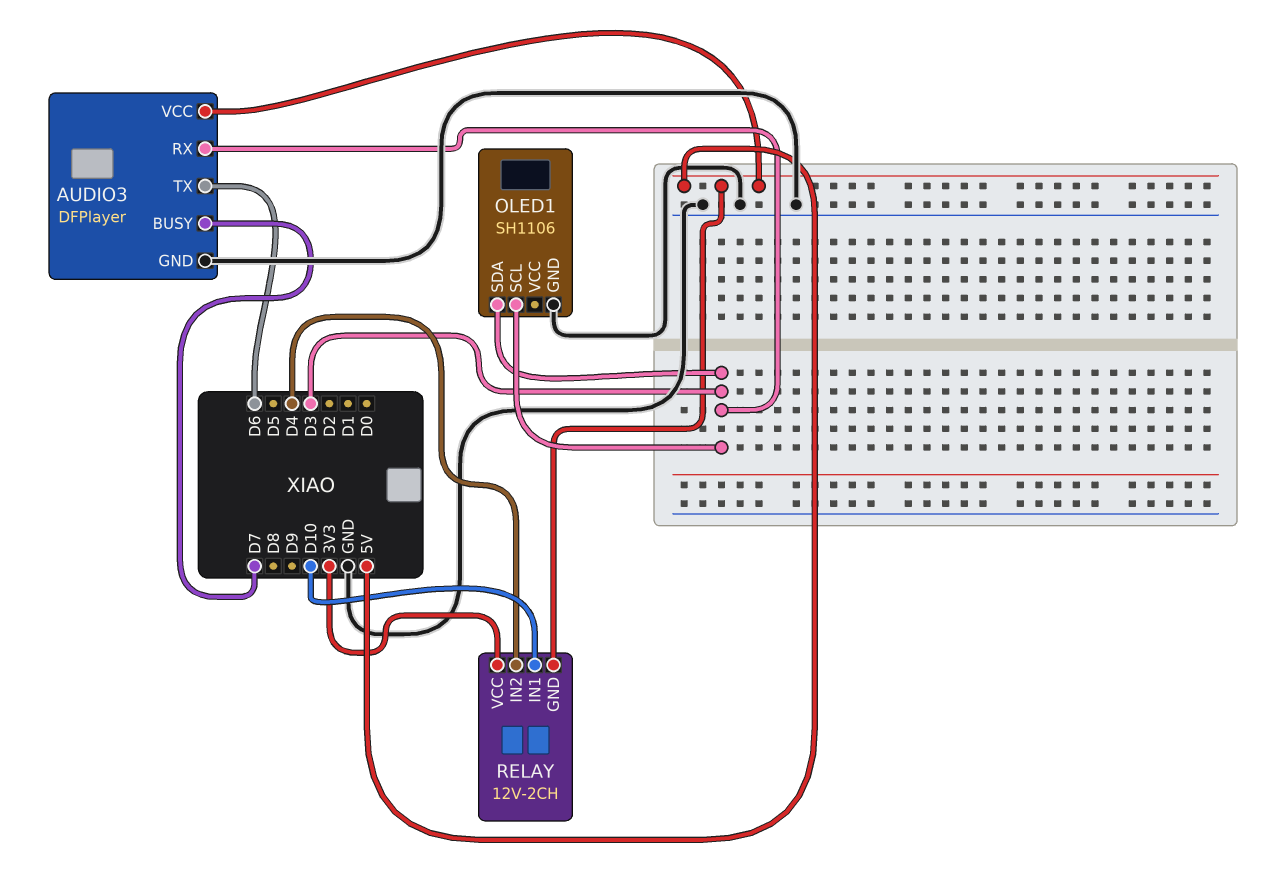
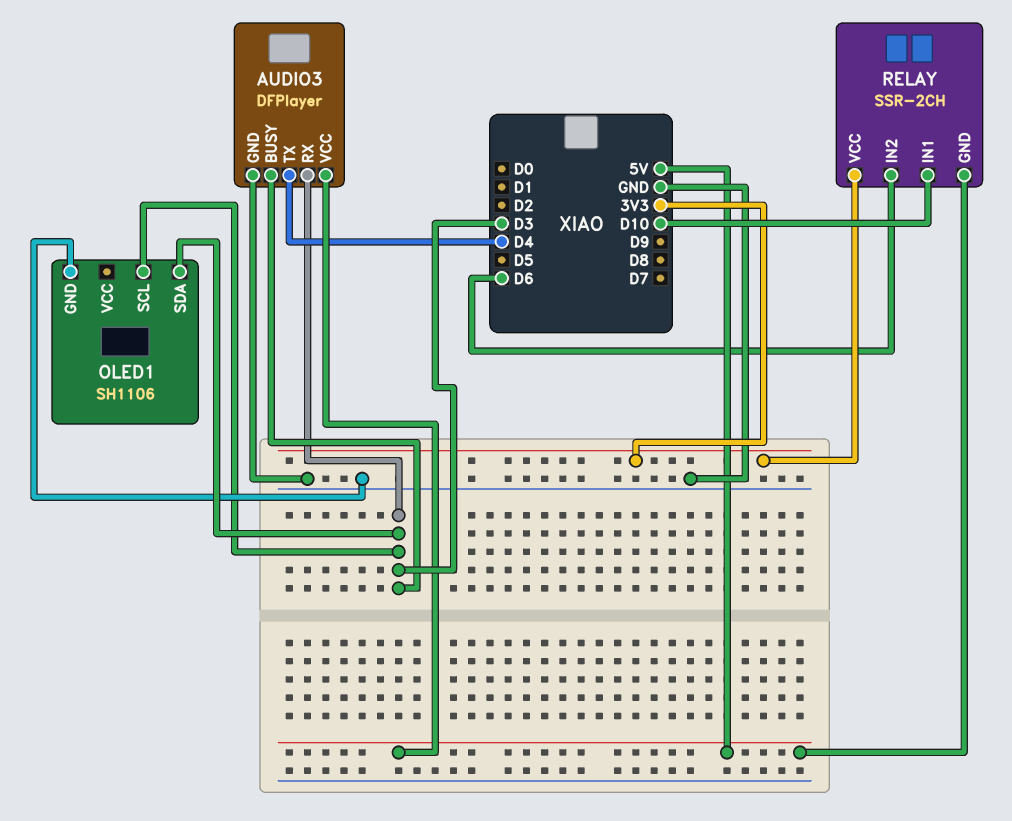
AUDIO3 pin BUSY: D7 -> D3
AUDIO3 pin TX: D6 -> D4
RELAY: 12V-2CH -> SSR-2CH
RELAY pin IN2: D4 -> D6

